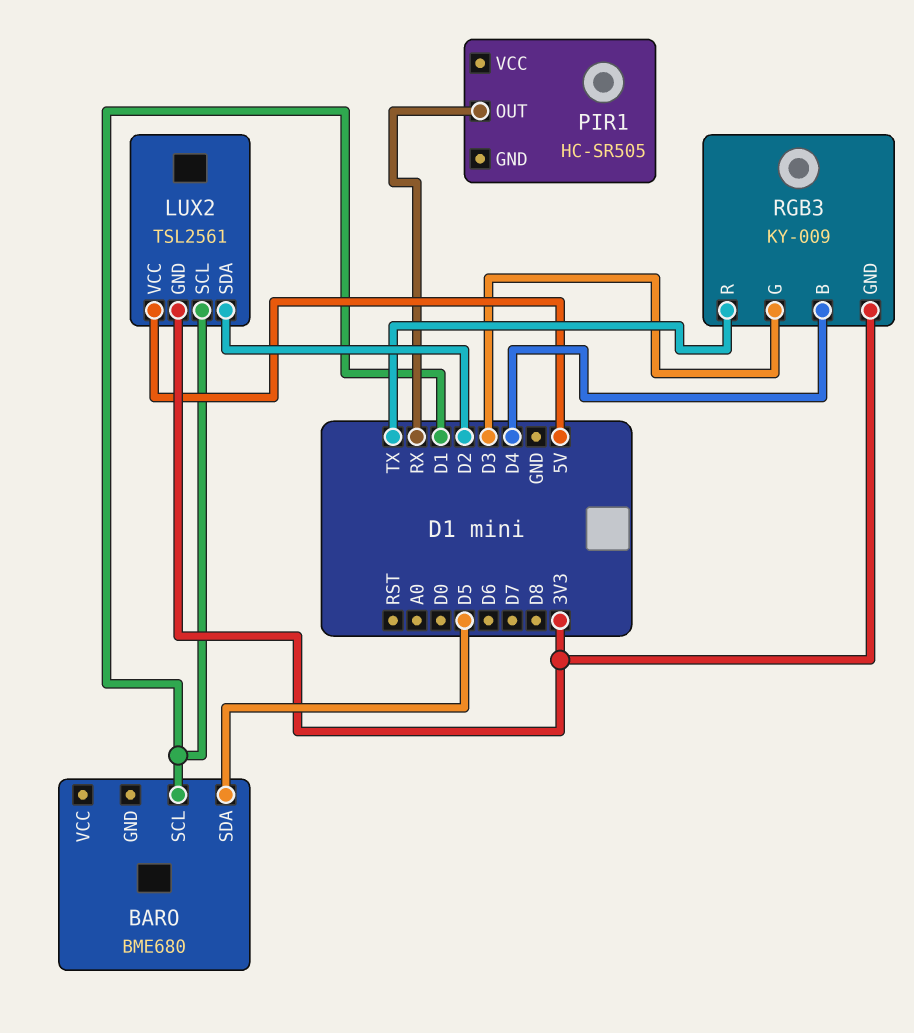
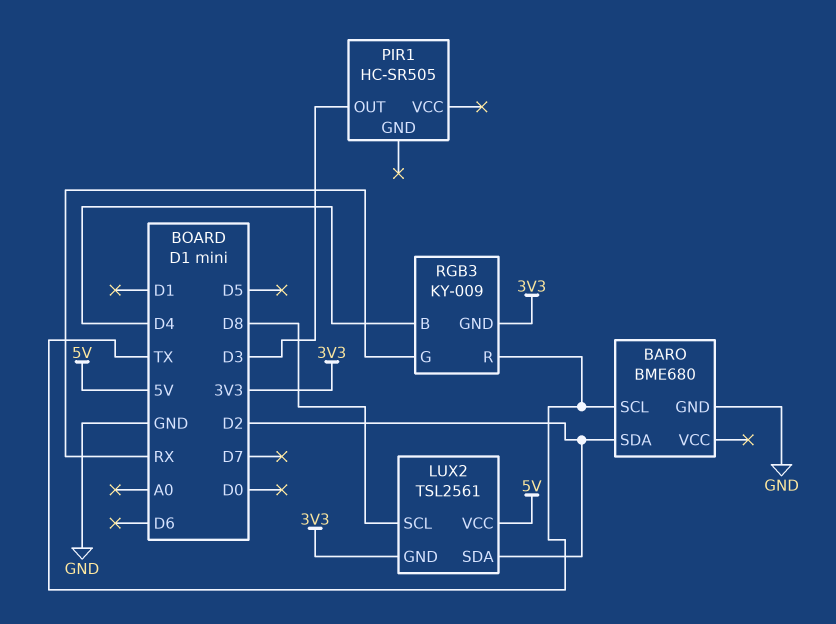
BARO pin GND: none -> GND
BARO pin SCL: D1 -> TX
BARO pin SDA: D5 -> D2
LUX2 pin SCL: D1 -> D8
PIR1 pin OUT: RX -> D3
RGB3 pin G: D3 -> RX

